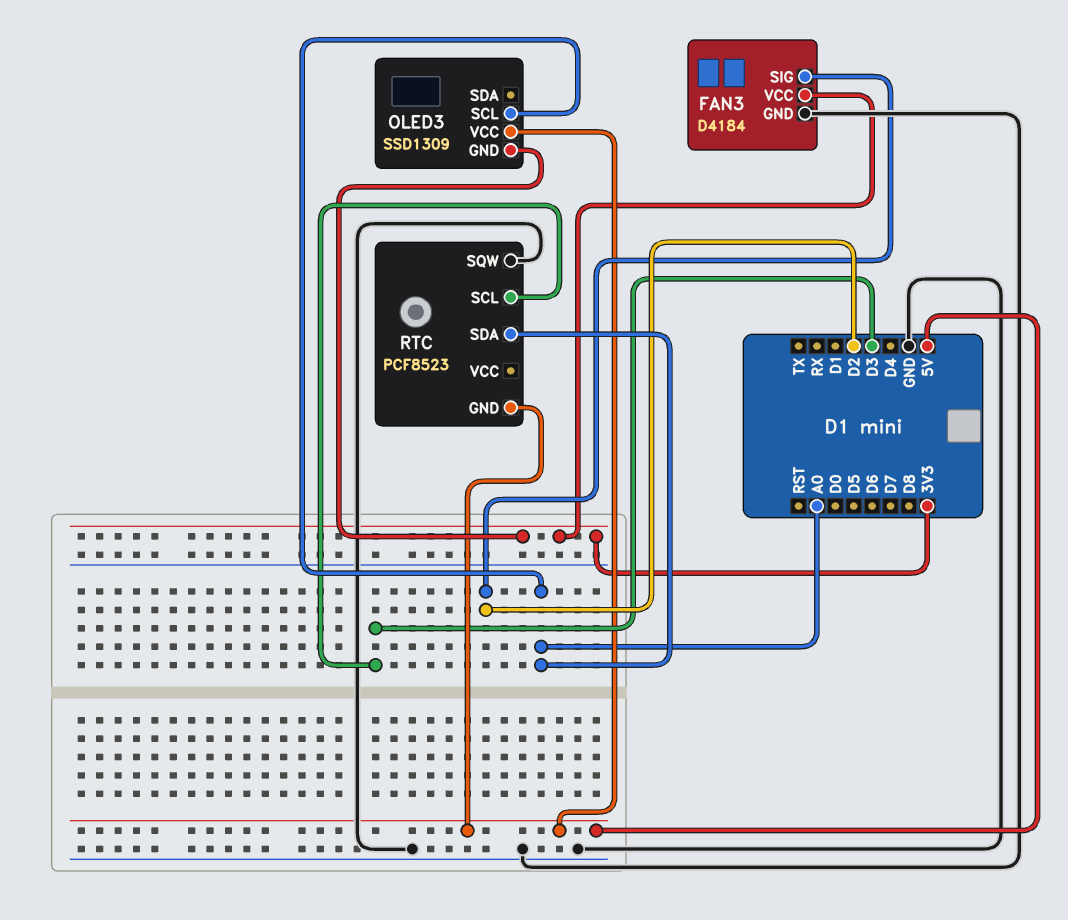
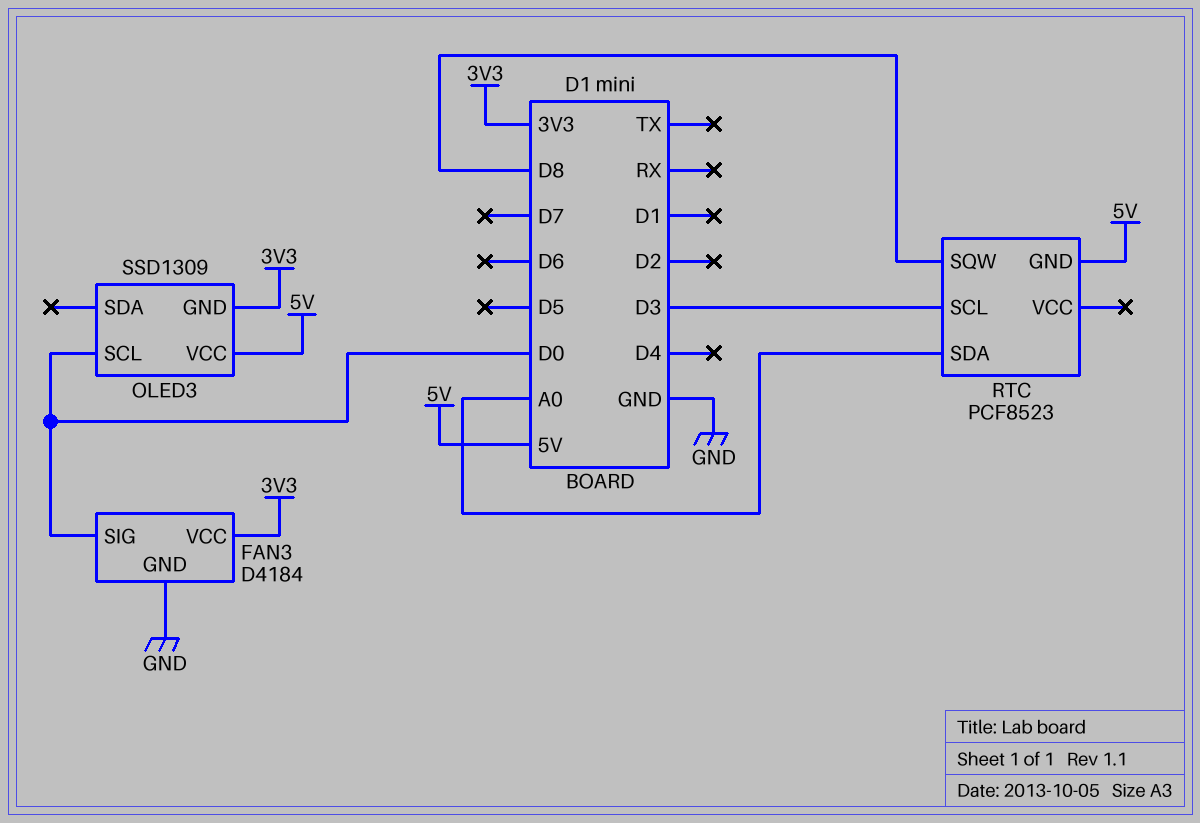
FAN3 pin SIG: D2 -> D0
OLED3 pin SCL: A0 -> D0
RTC pin SQW: GND -> D8

